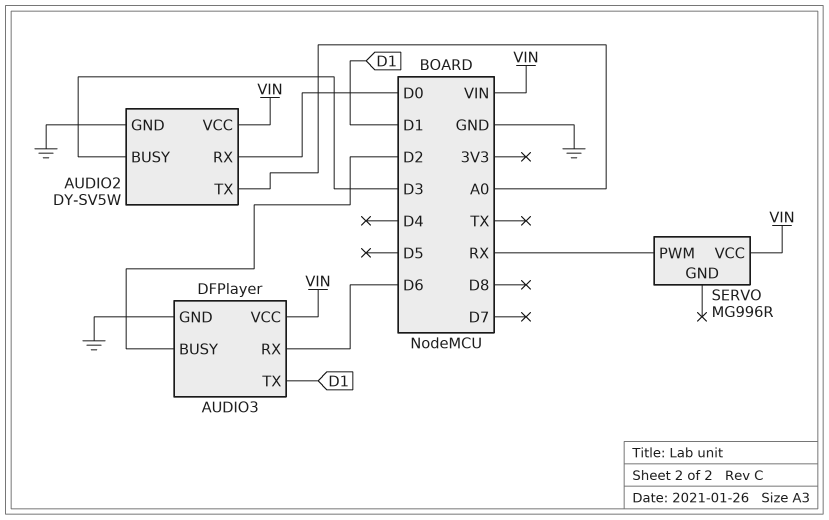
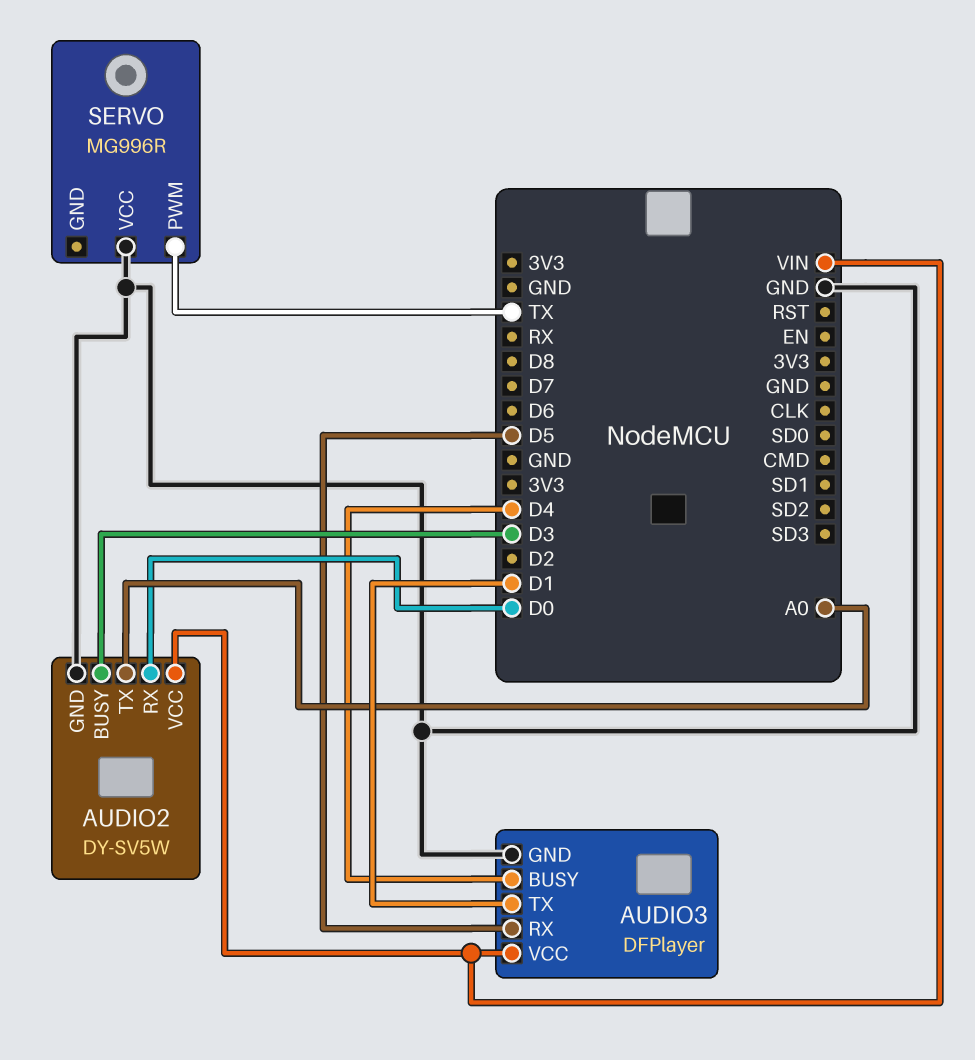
AUDIO3 pin BUSY: D2 -> D4
AUDIO3 pin RX: D6 -> D5
SERVO pin PWM: RX -> TX
SERVO pin VCC: VIN -> GND

